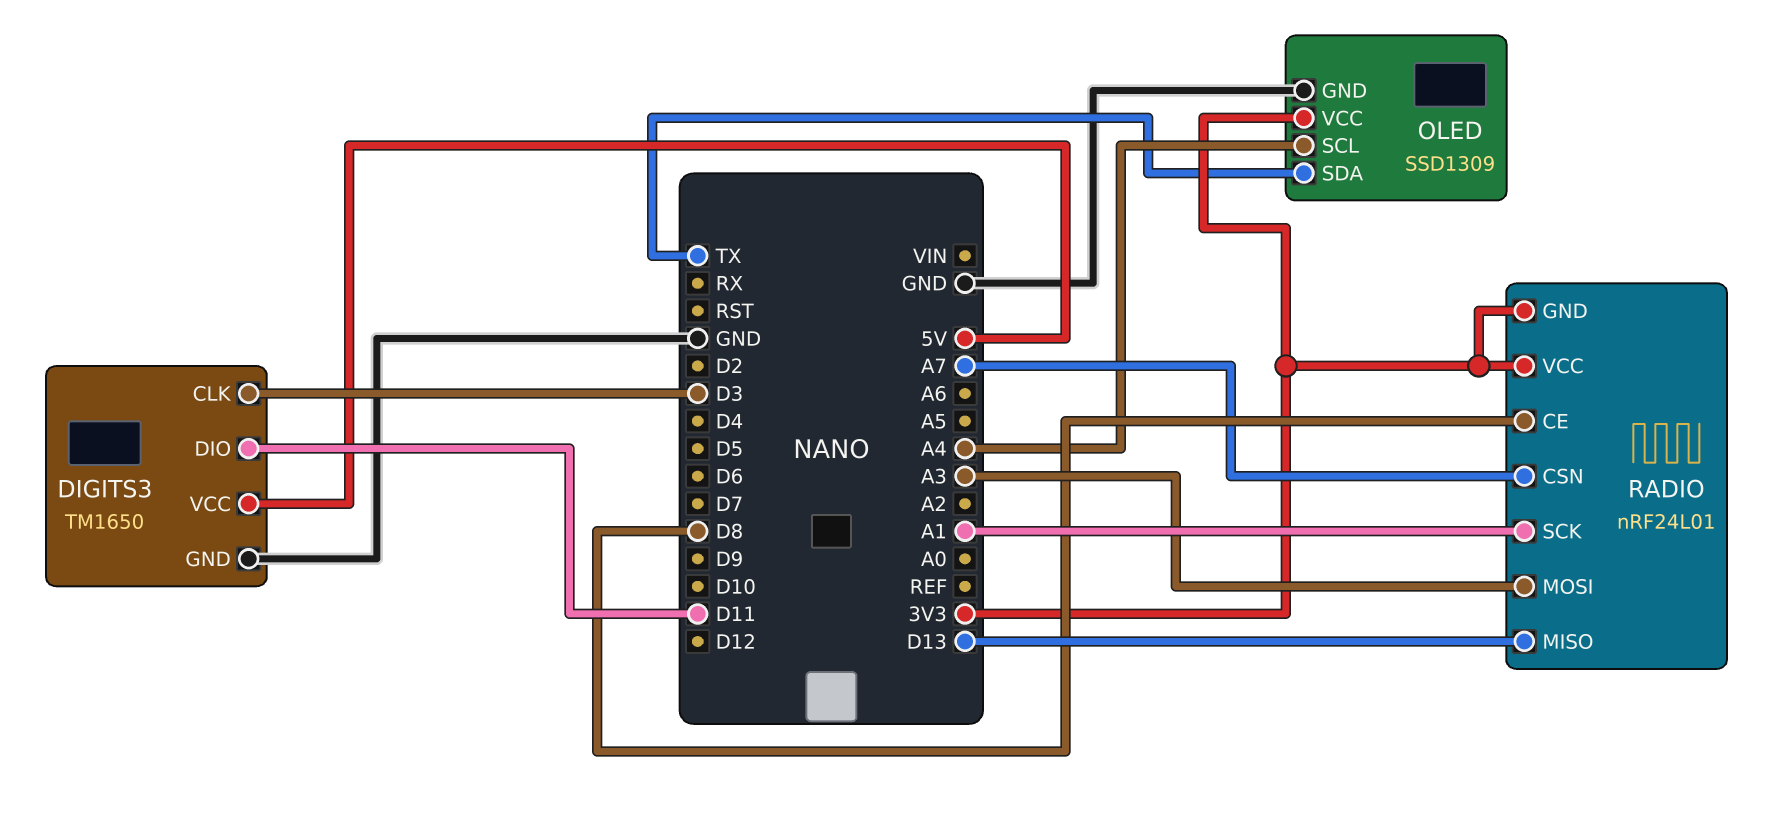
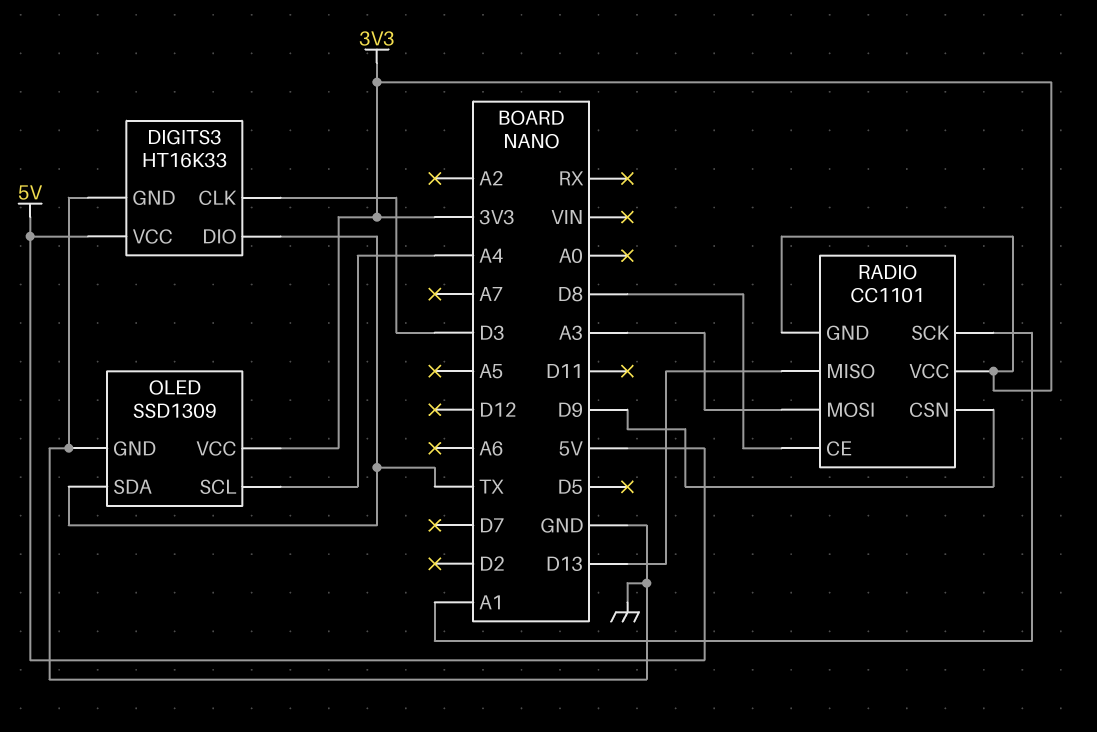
DIGITS3: TM1650 -> HT16K33
DIGITS3 pin DIO: D11 -> TX
RADIO: nRF24L01 -> CC1101
RADIO pin CSN: A7 -> D9

